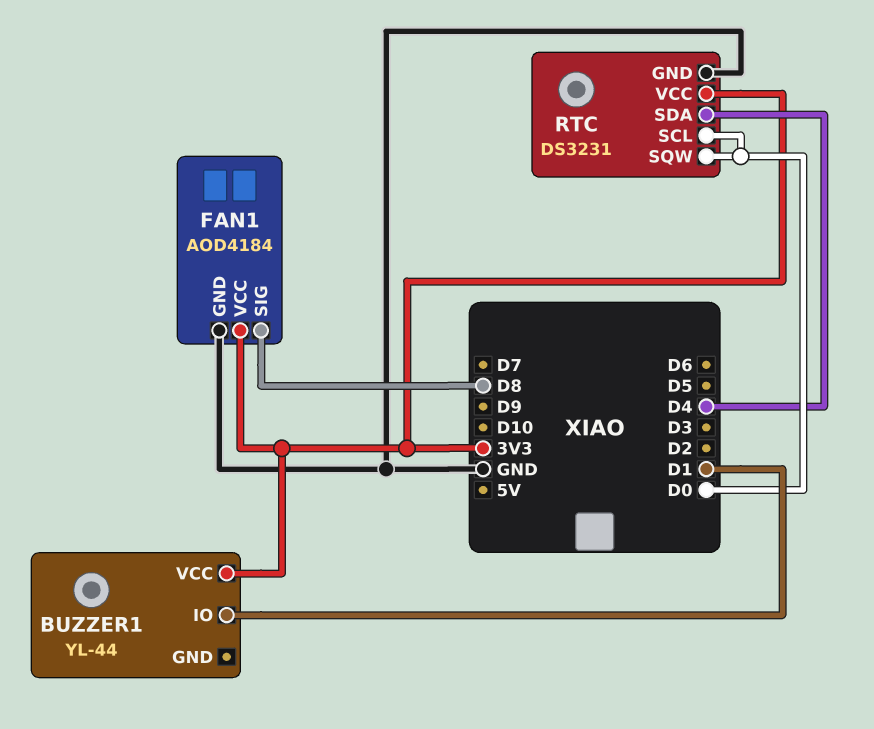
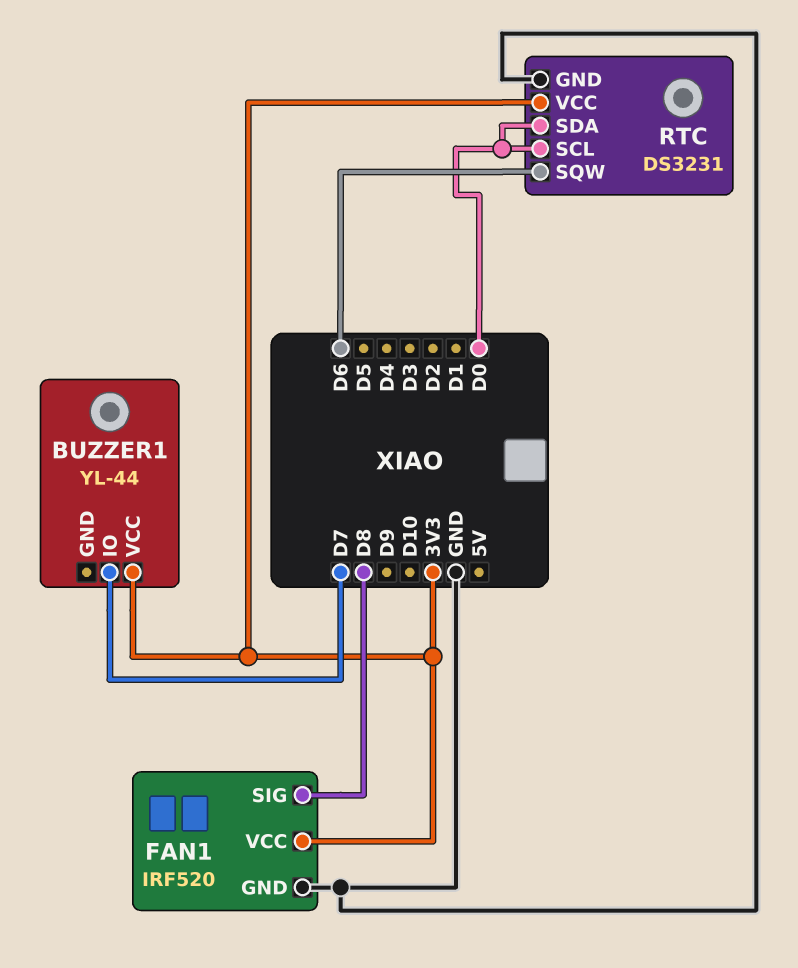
BUZZER1 pin IO: D1 -> D7
FAN1: AOD4184 -> IRF520
RTC pin SDA: D4 -> D0
RTC pin SQW: D0 -> D6

